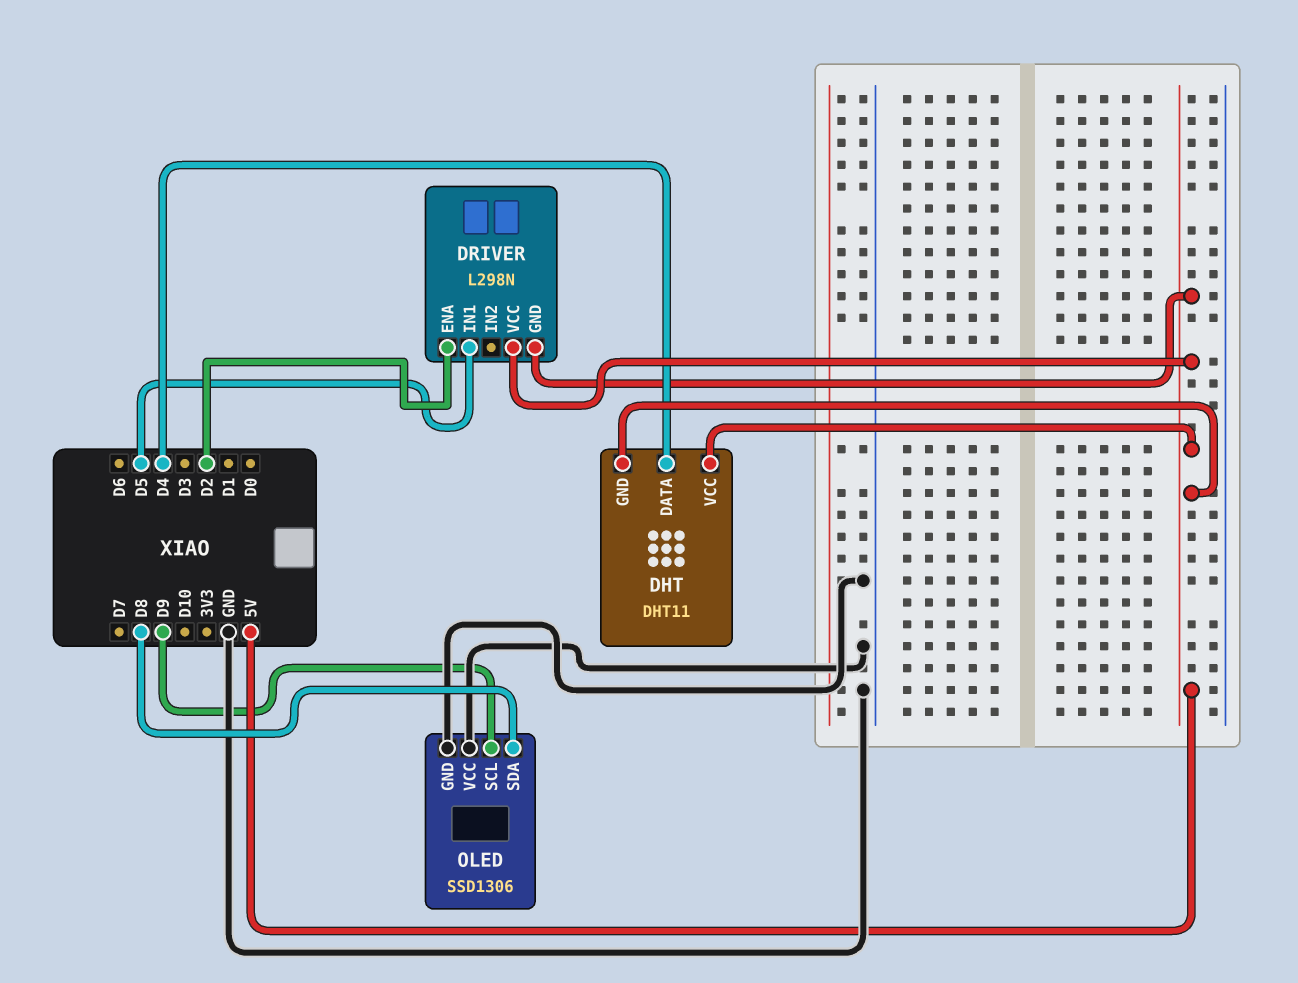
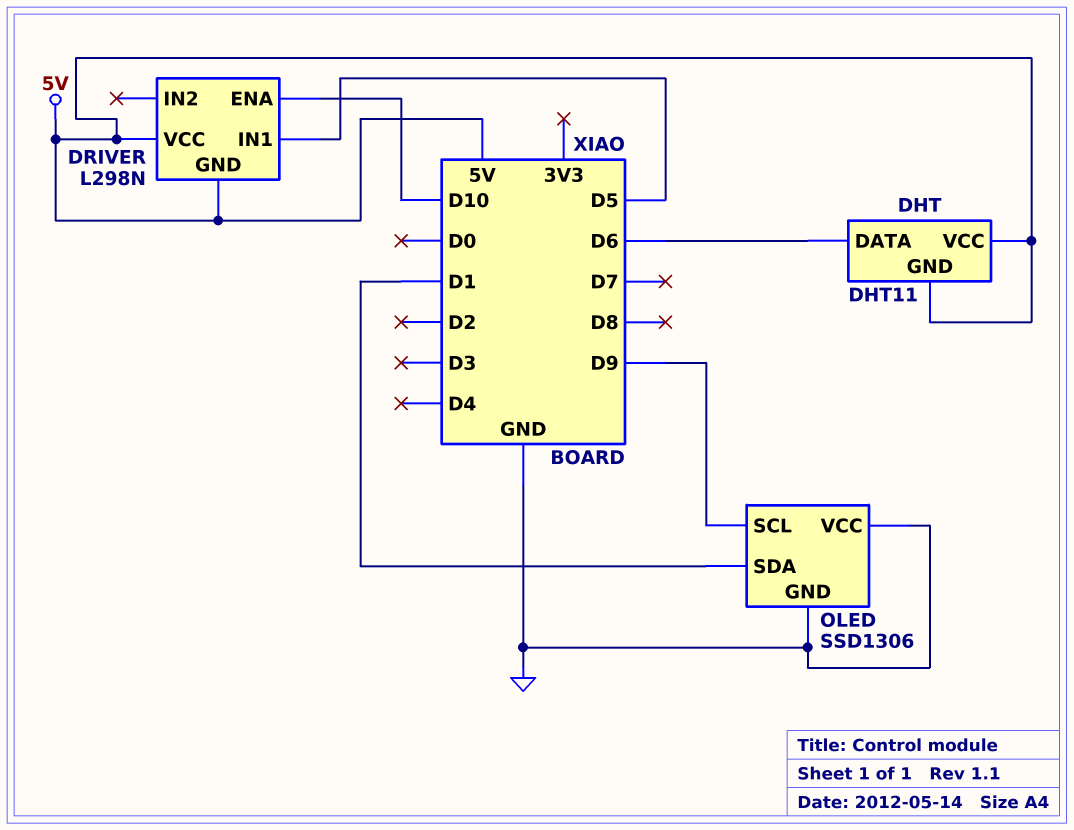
DHT pin DATA: D4 -> D6
DRIVER pin ENA: D2 -> D10
OLED pin SDA: D8 -> D1

